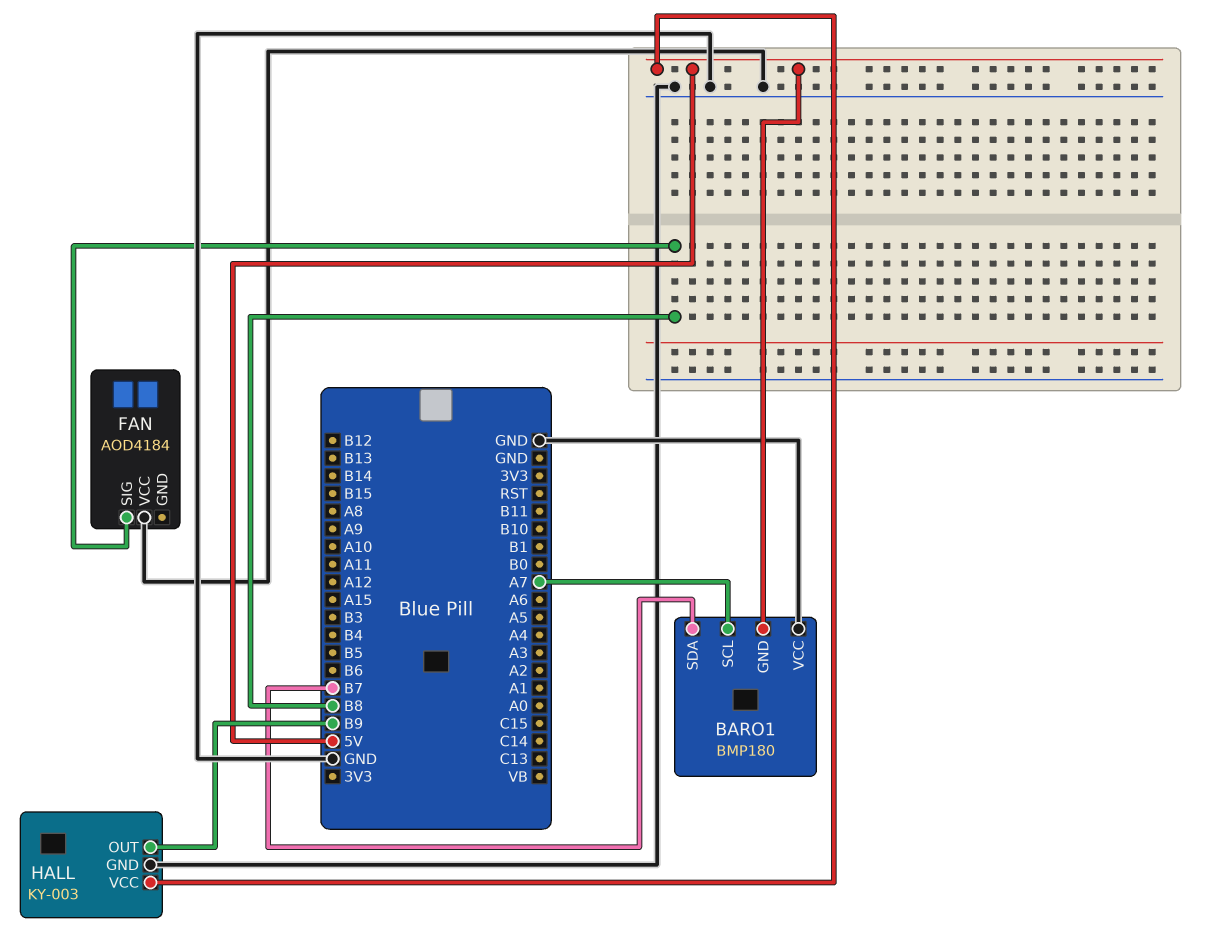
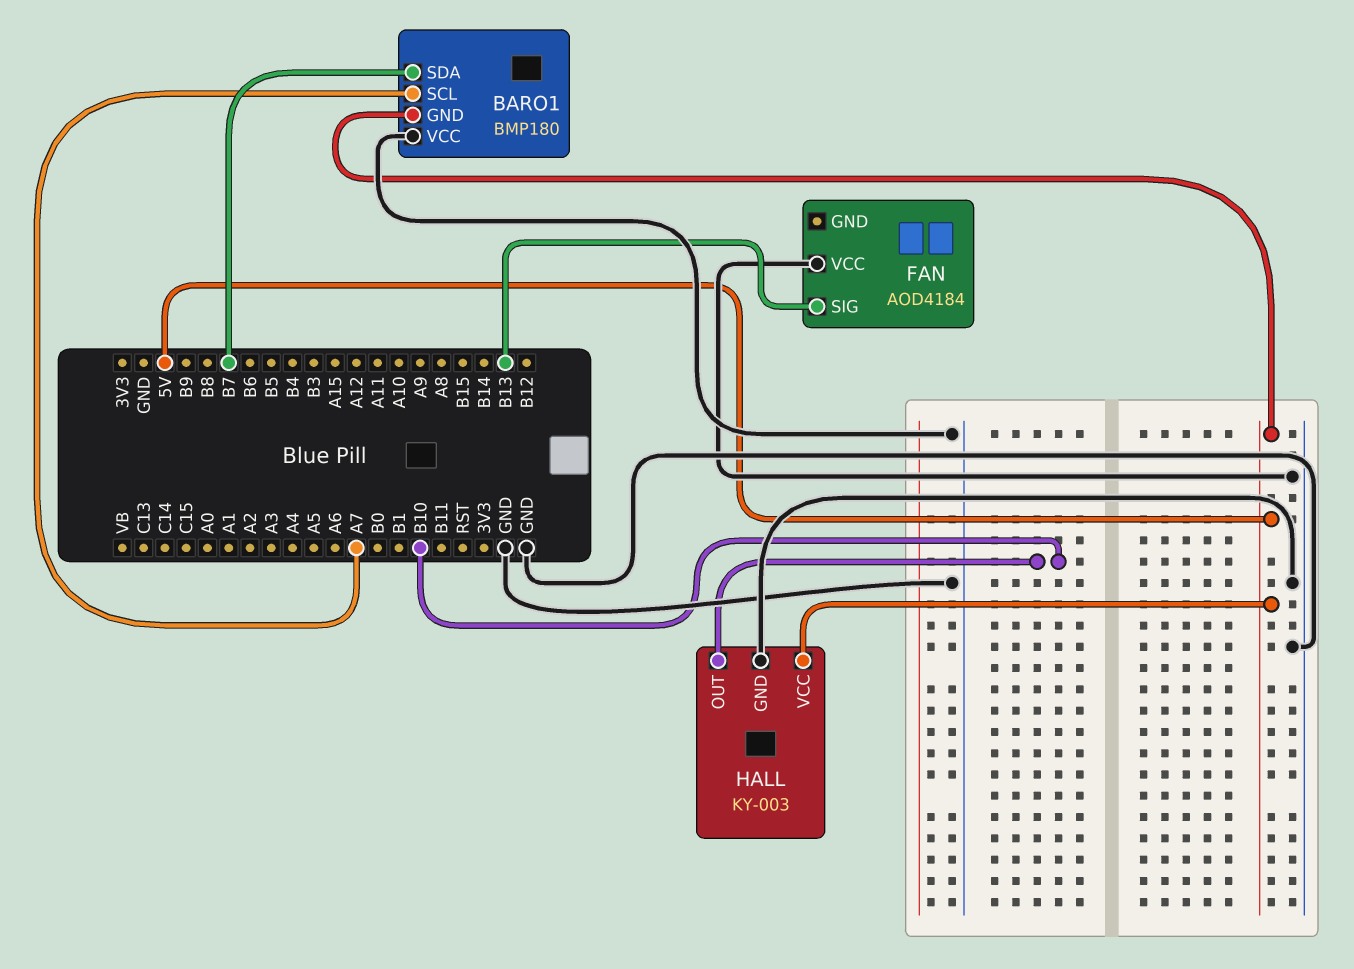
FAN pin SIG: B8 -> B13
HALL pin OUT: B9 -> B10

